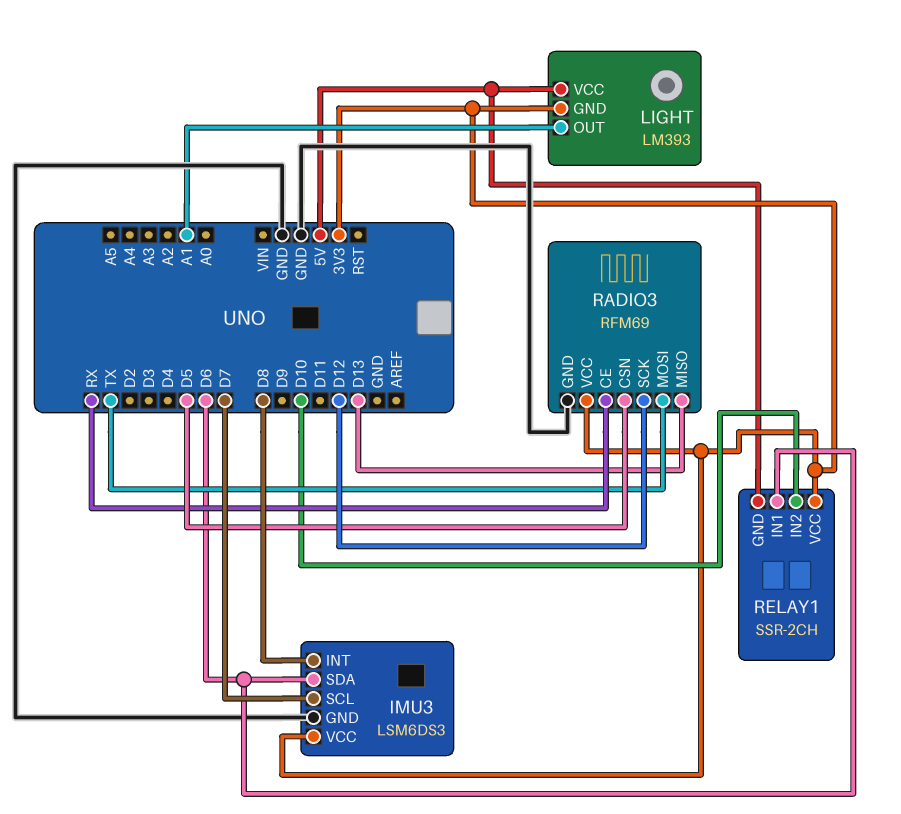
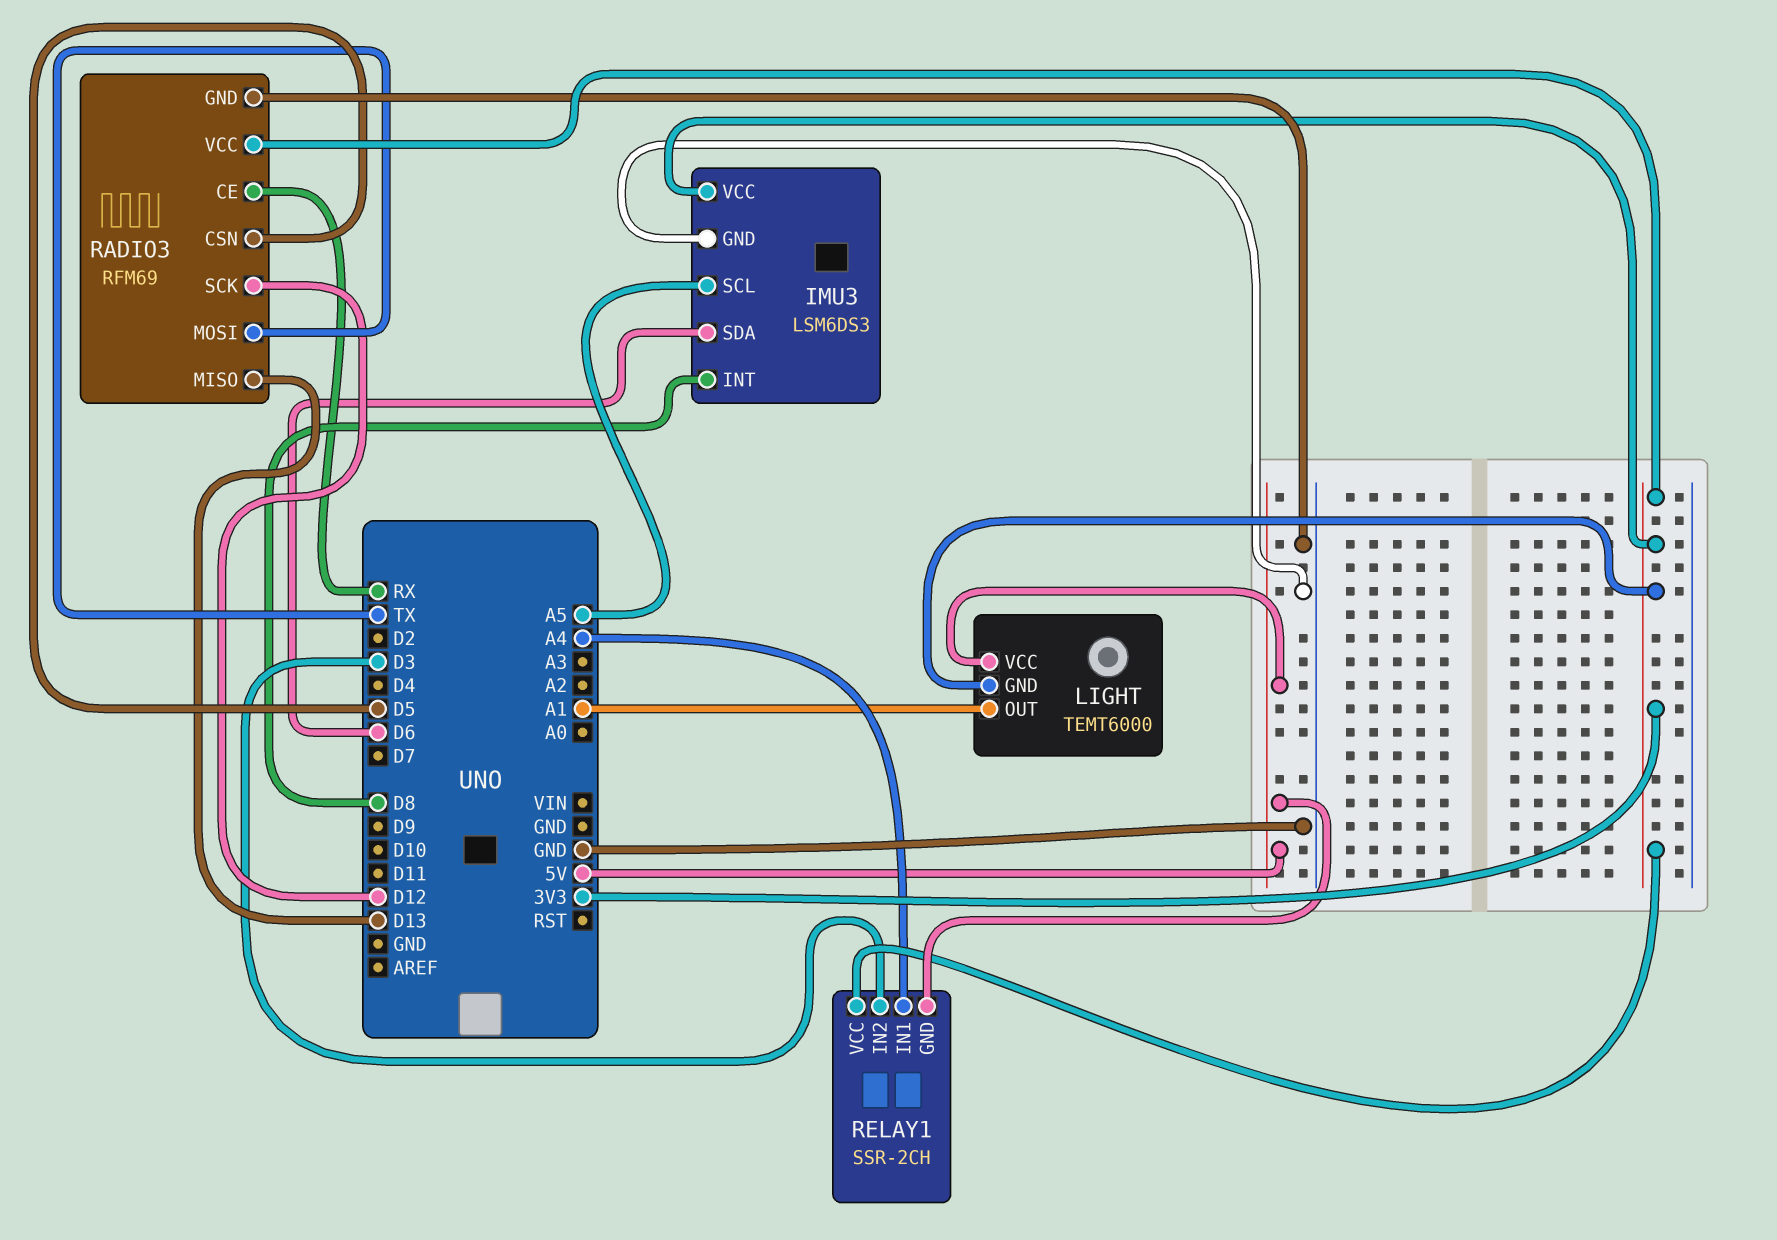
IMU3 pin SCL: D7 -> A5
LIGHT: LM393 -> TEMT6000
RELAY1 pin IN1: D6 -> A4
RELAY1 pin IN2: D10 -> D3

